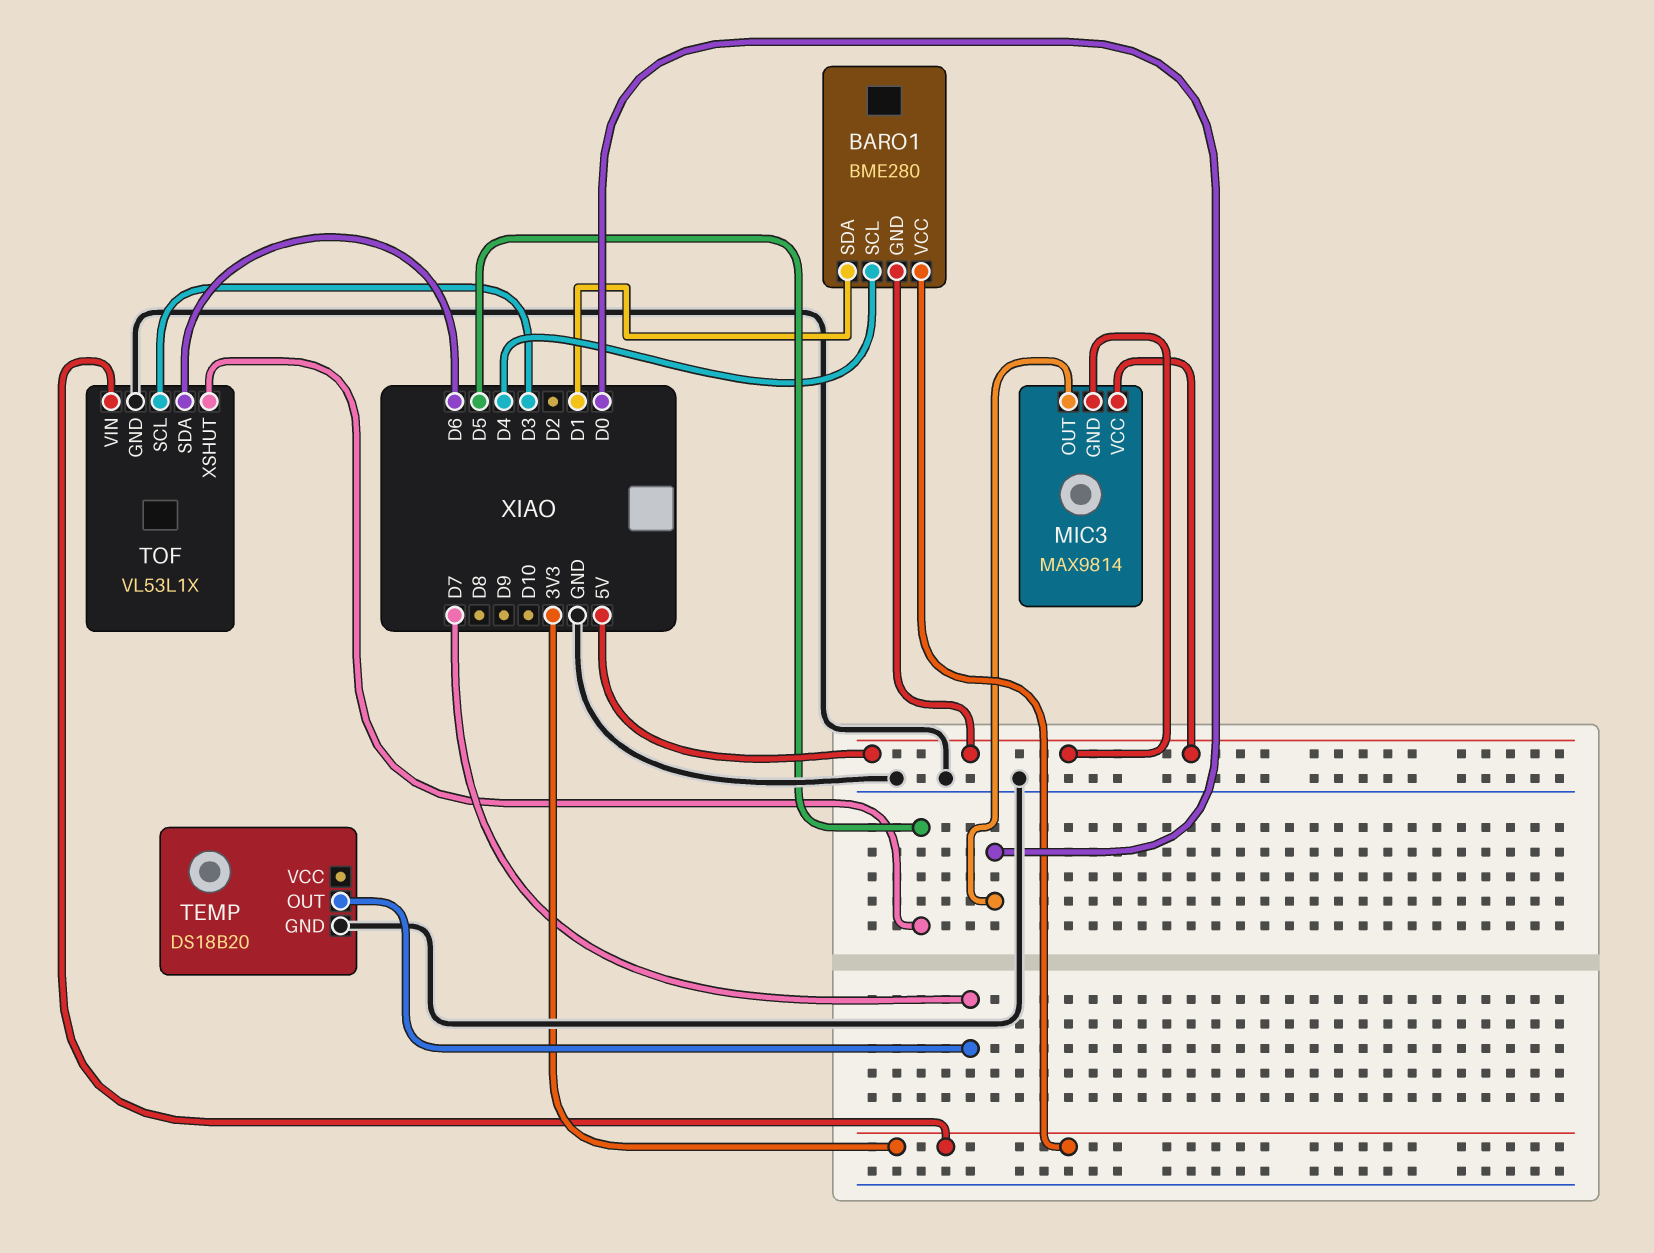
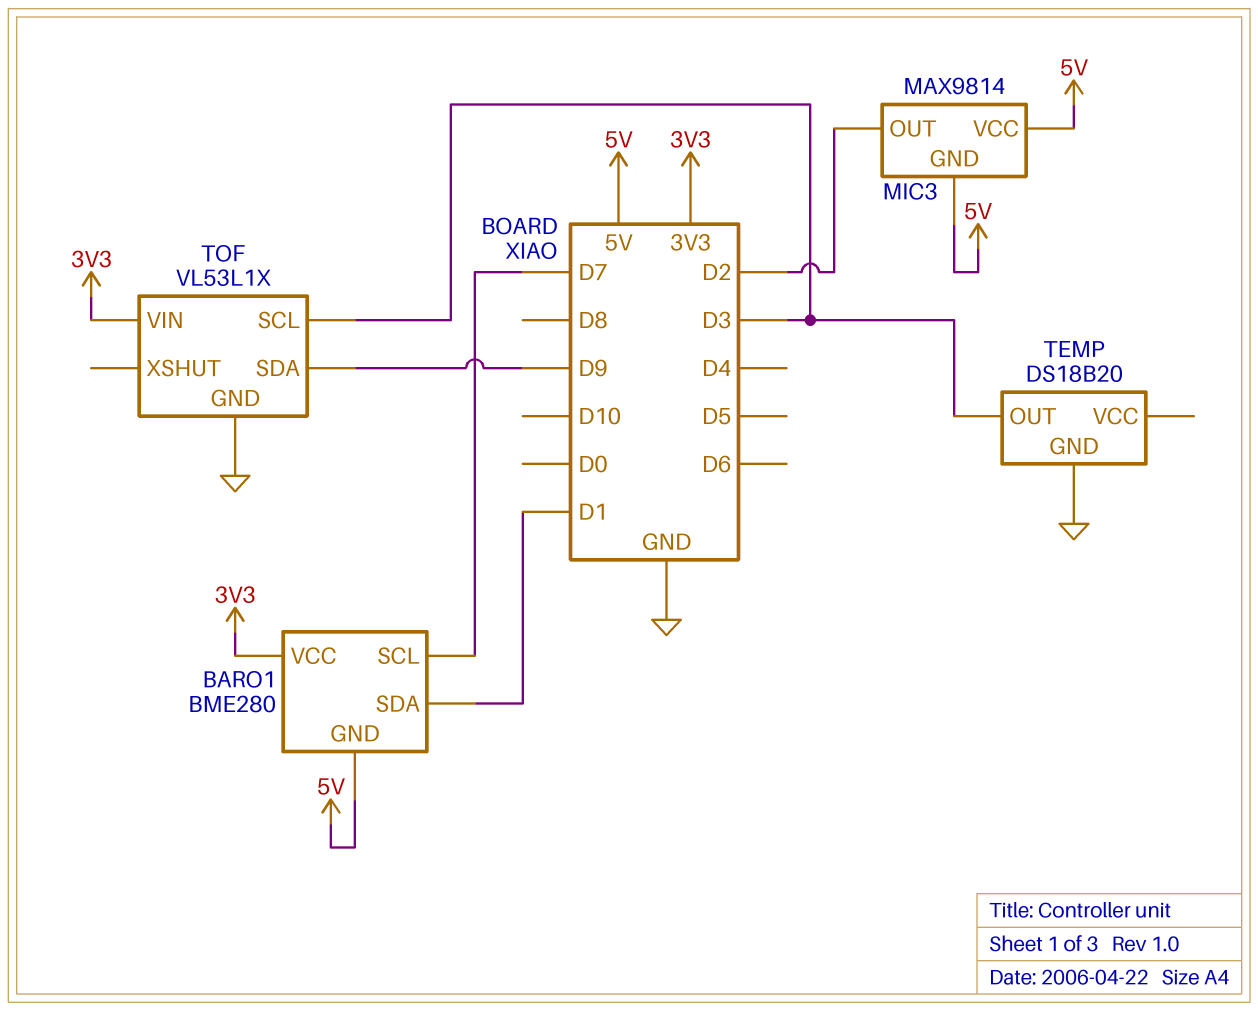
BARO1 pin SCL: D4 -> D7
MIC3 pin OUT: D0 -> D2
TEMP pin OUT: D7 -> D3
TOF pin SDA: D6 -> D9
TOF pin XSHUT: D5 -> none

